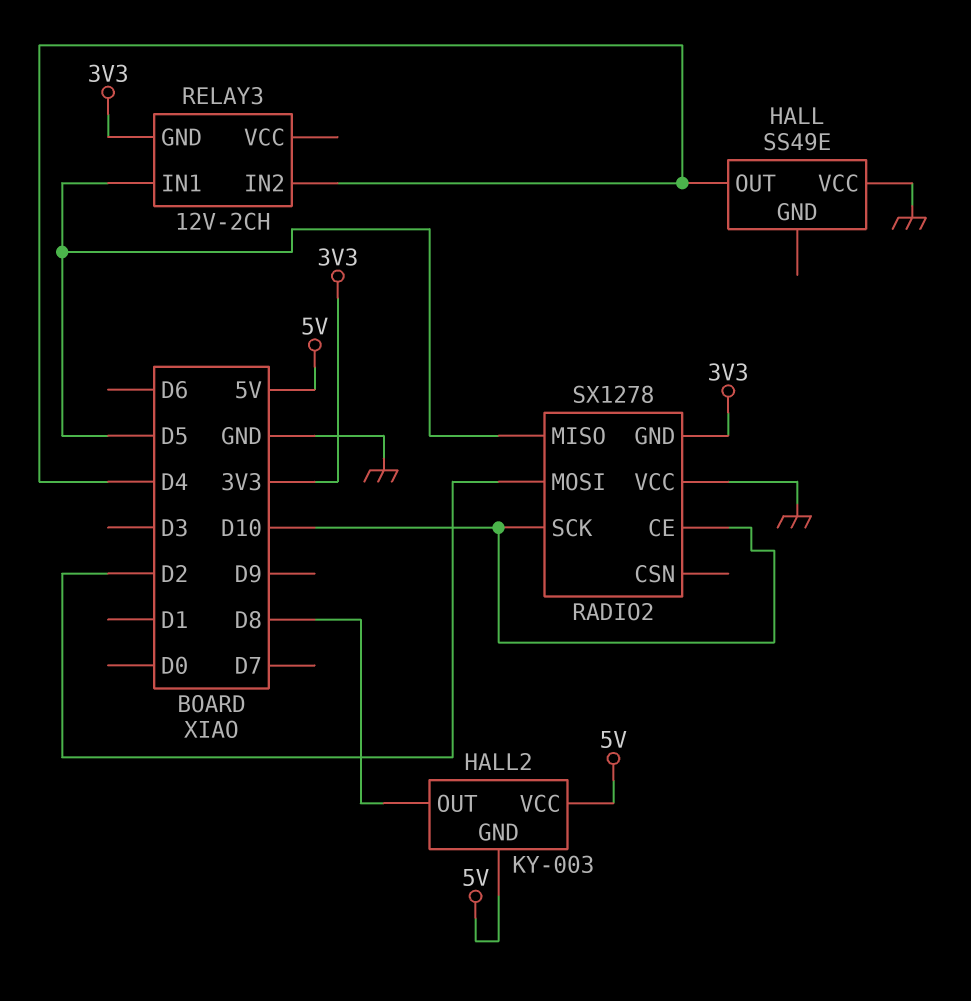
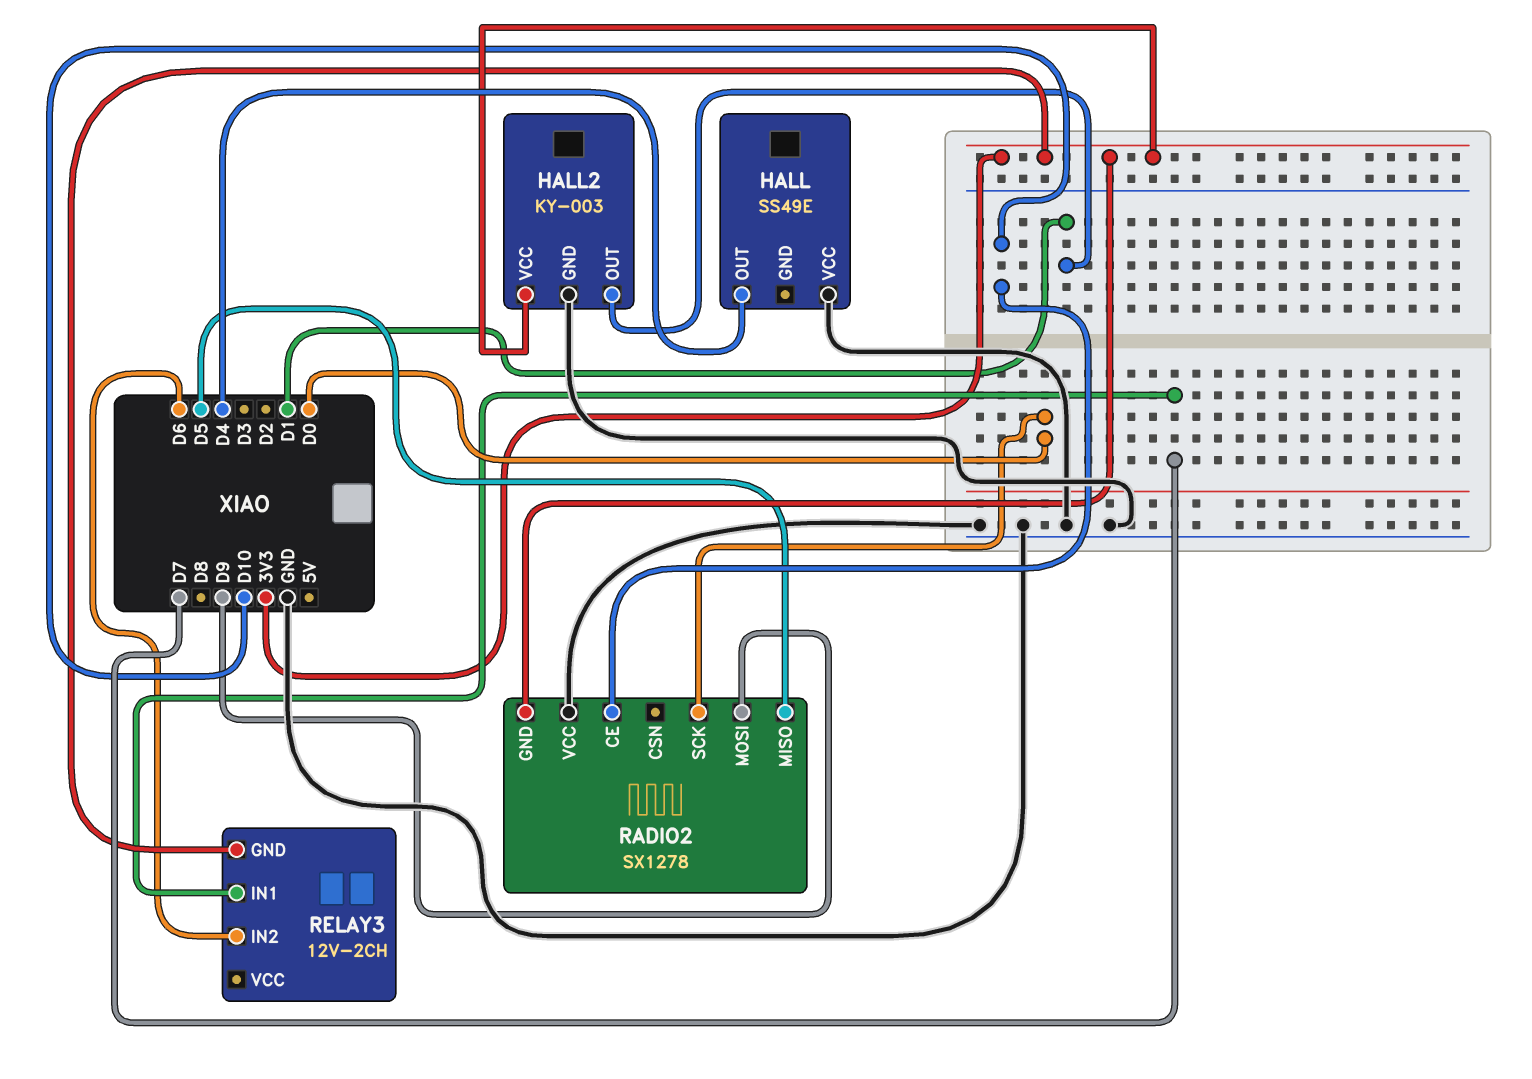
HALL2 pin GND: 5V -> GND
HALL2 pin OUT: D8 -> D1
HALL2 pin VCC: 5V -> 3V3
RADIO2 pin MOSI: D2 -> D9
RADIO2 pin SCK: D10 -> D0
RELAY3 pin IN1: D5 -> D7
RELAY3 pin IN2: D4 -> D6

